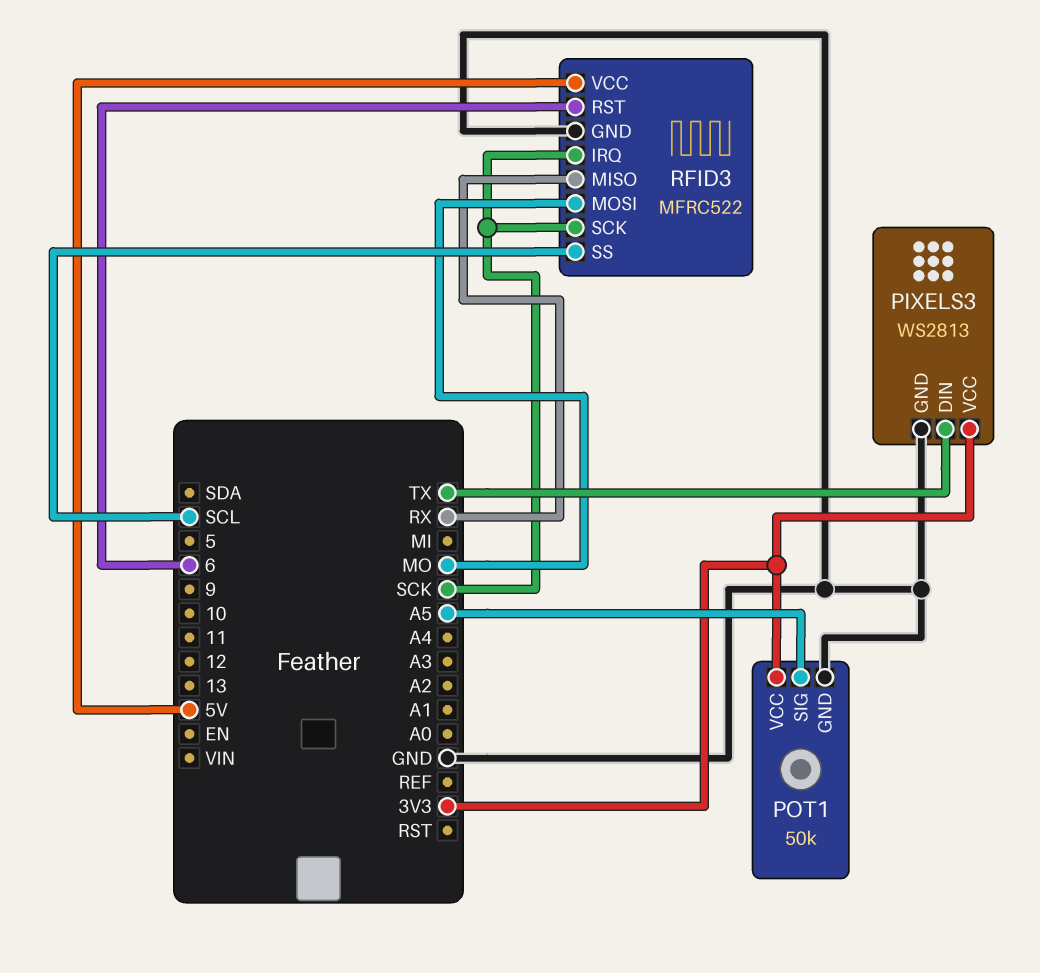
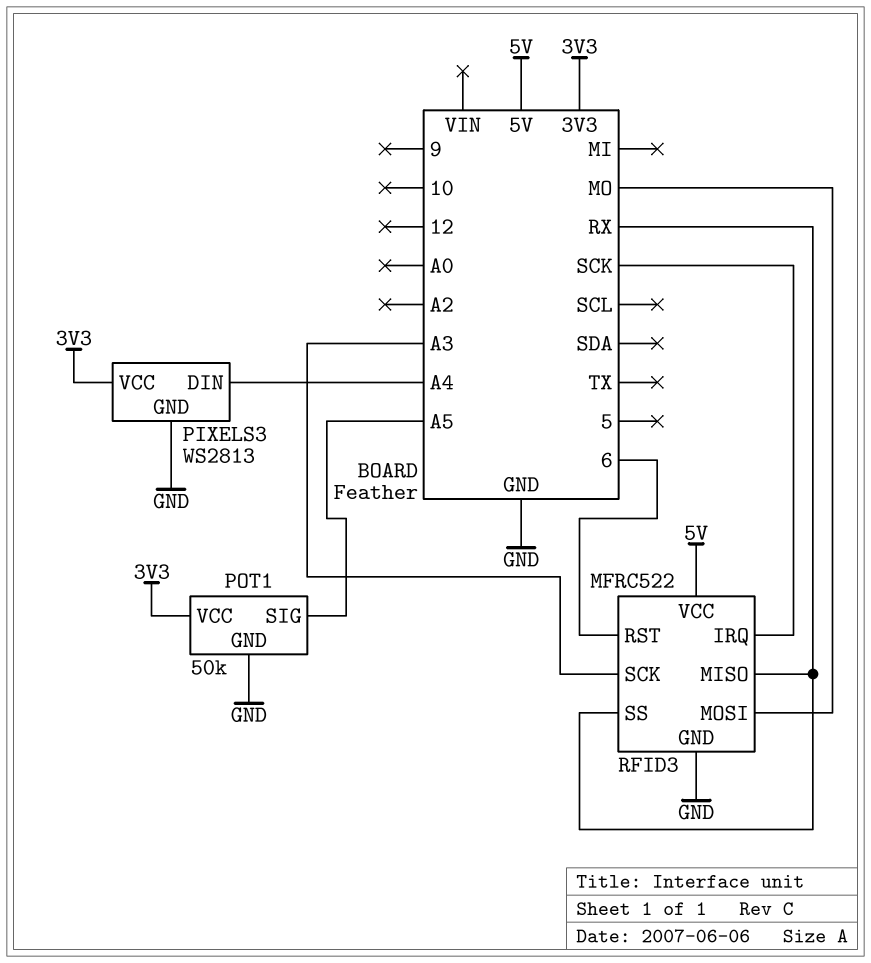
PIXELS3 pin DIN: TX -> A4
RFID3 pin SCK: SCK -> A3
RFID3 pin SS: SCL -> RX

